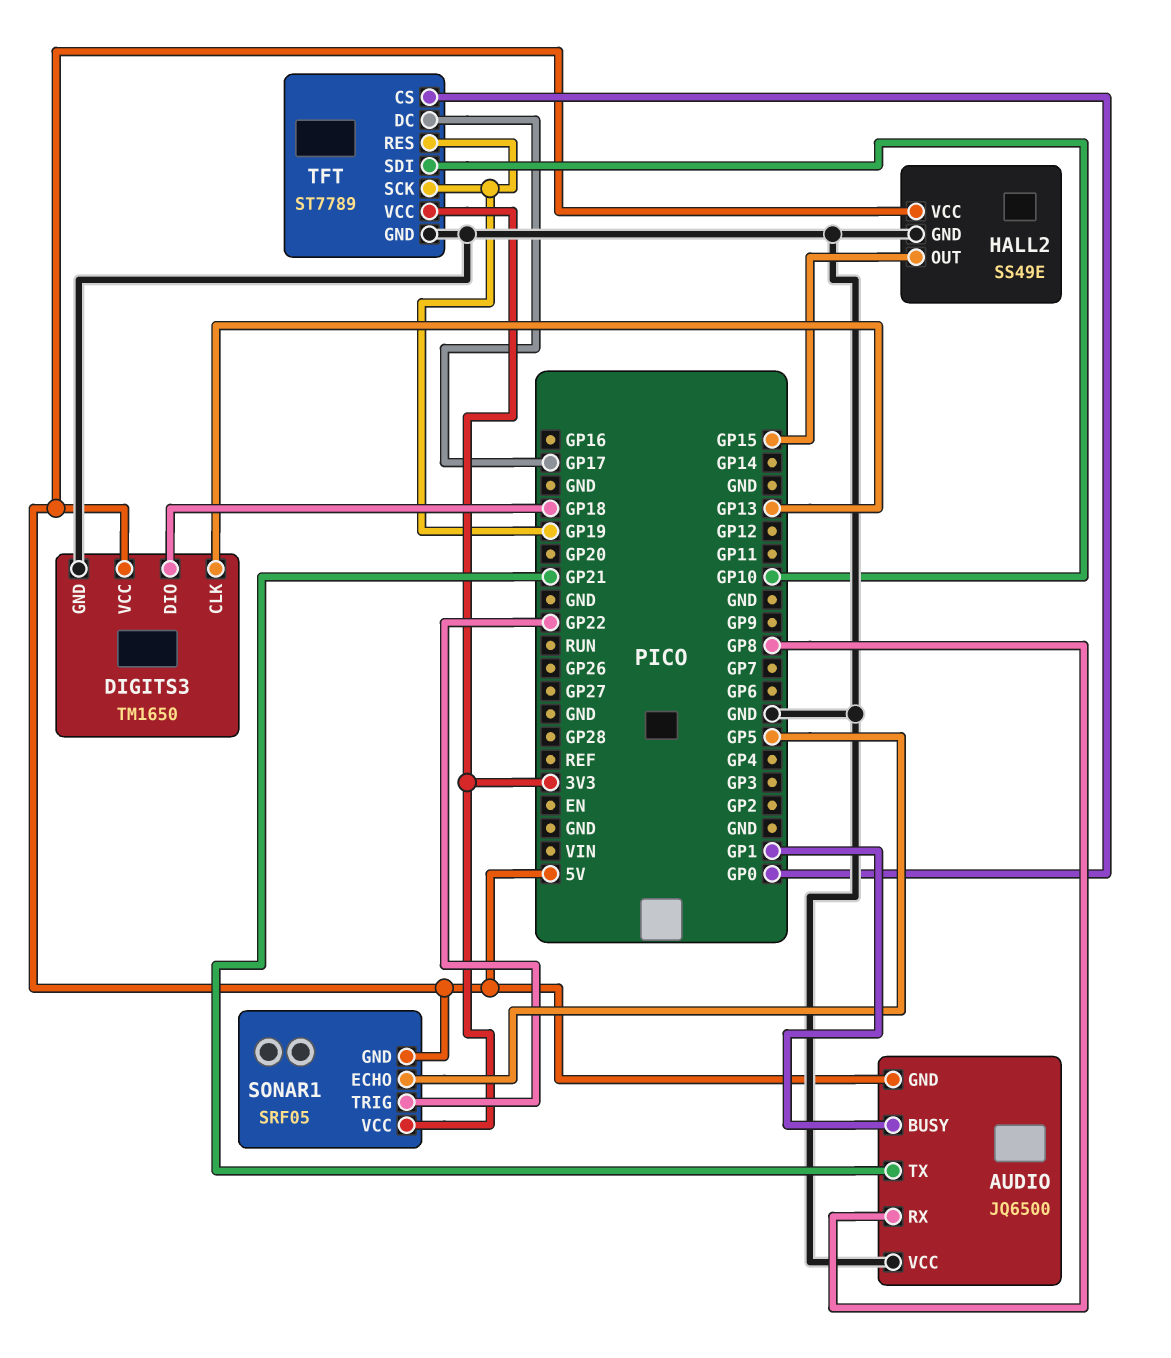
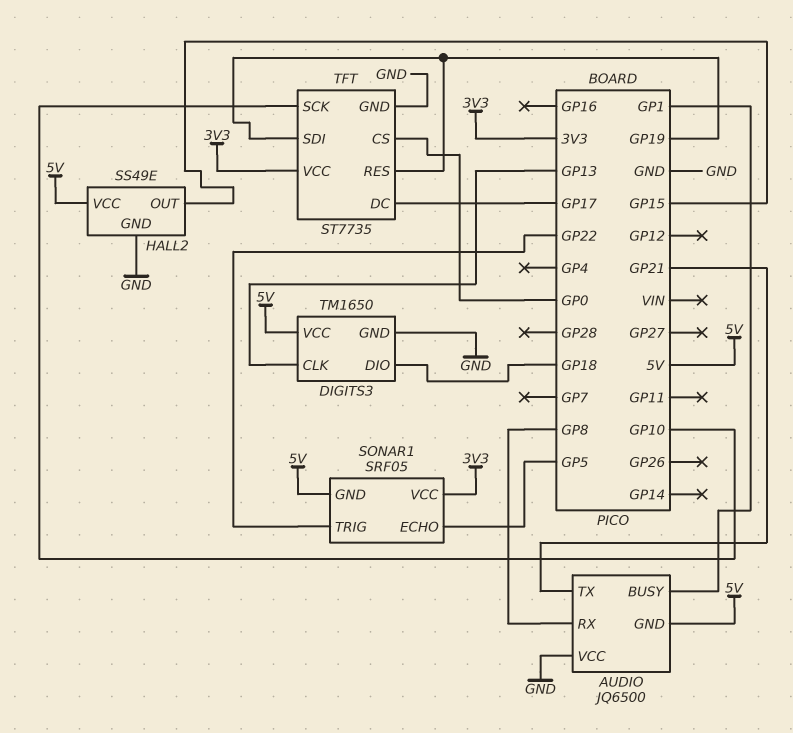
TFT: ST7789 -> ST7735
TFT pin SCK: GP19 -> GP10
TFT pin SDI: GP10 -> GP19

